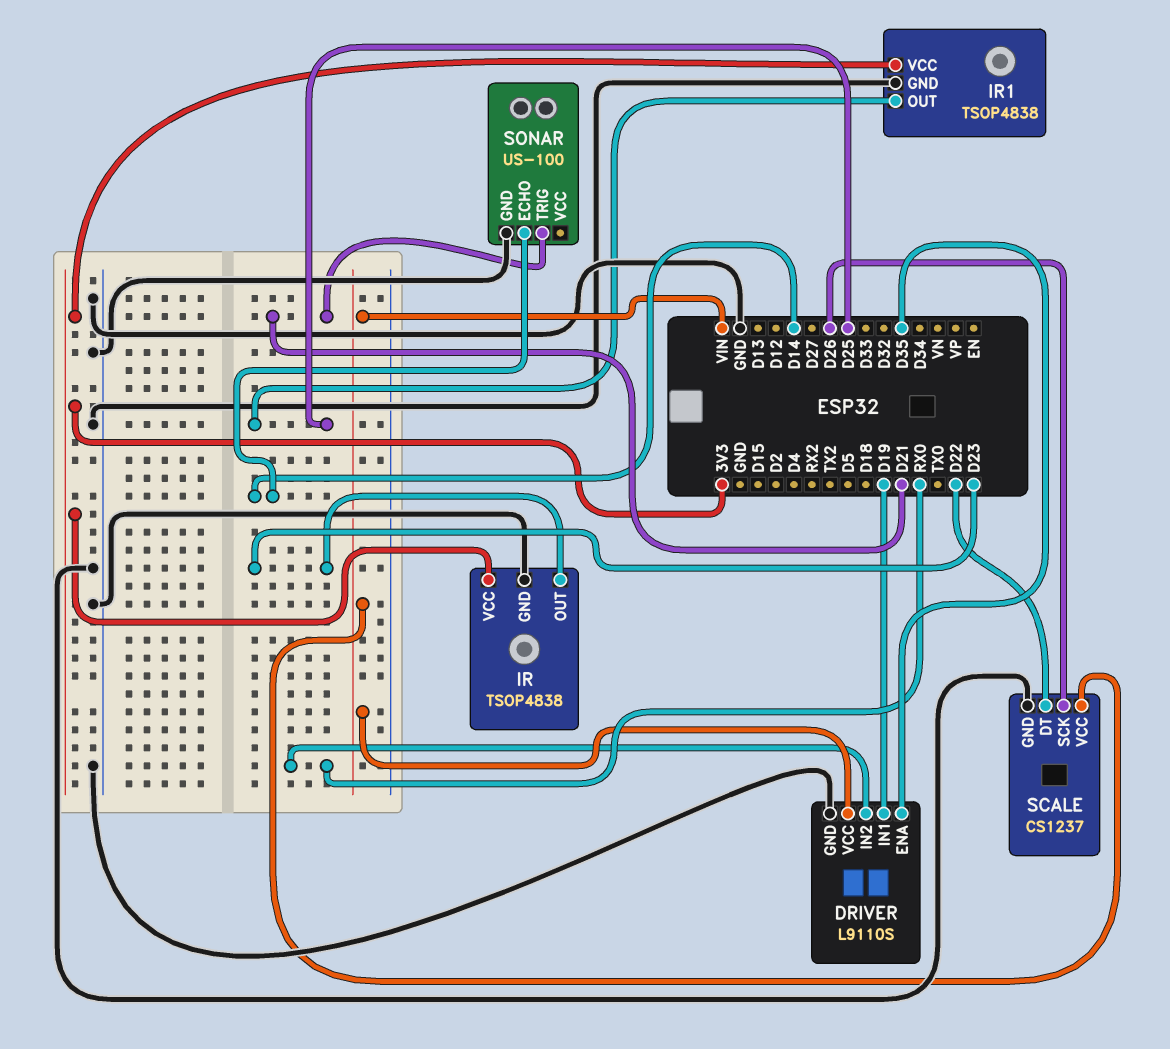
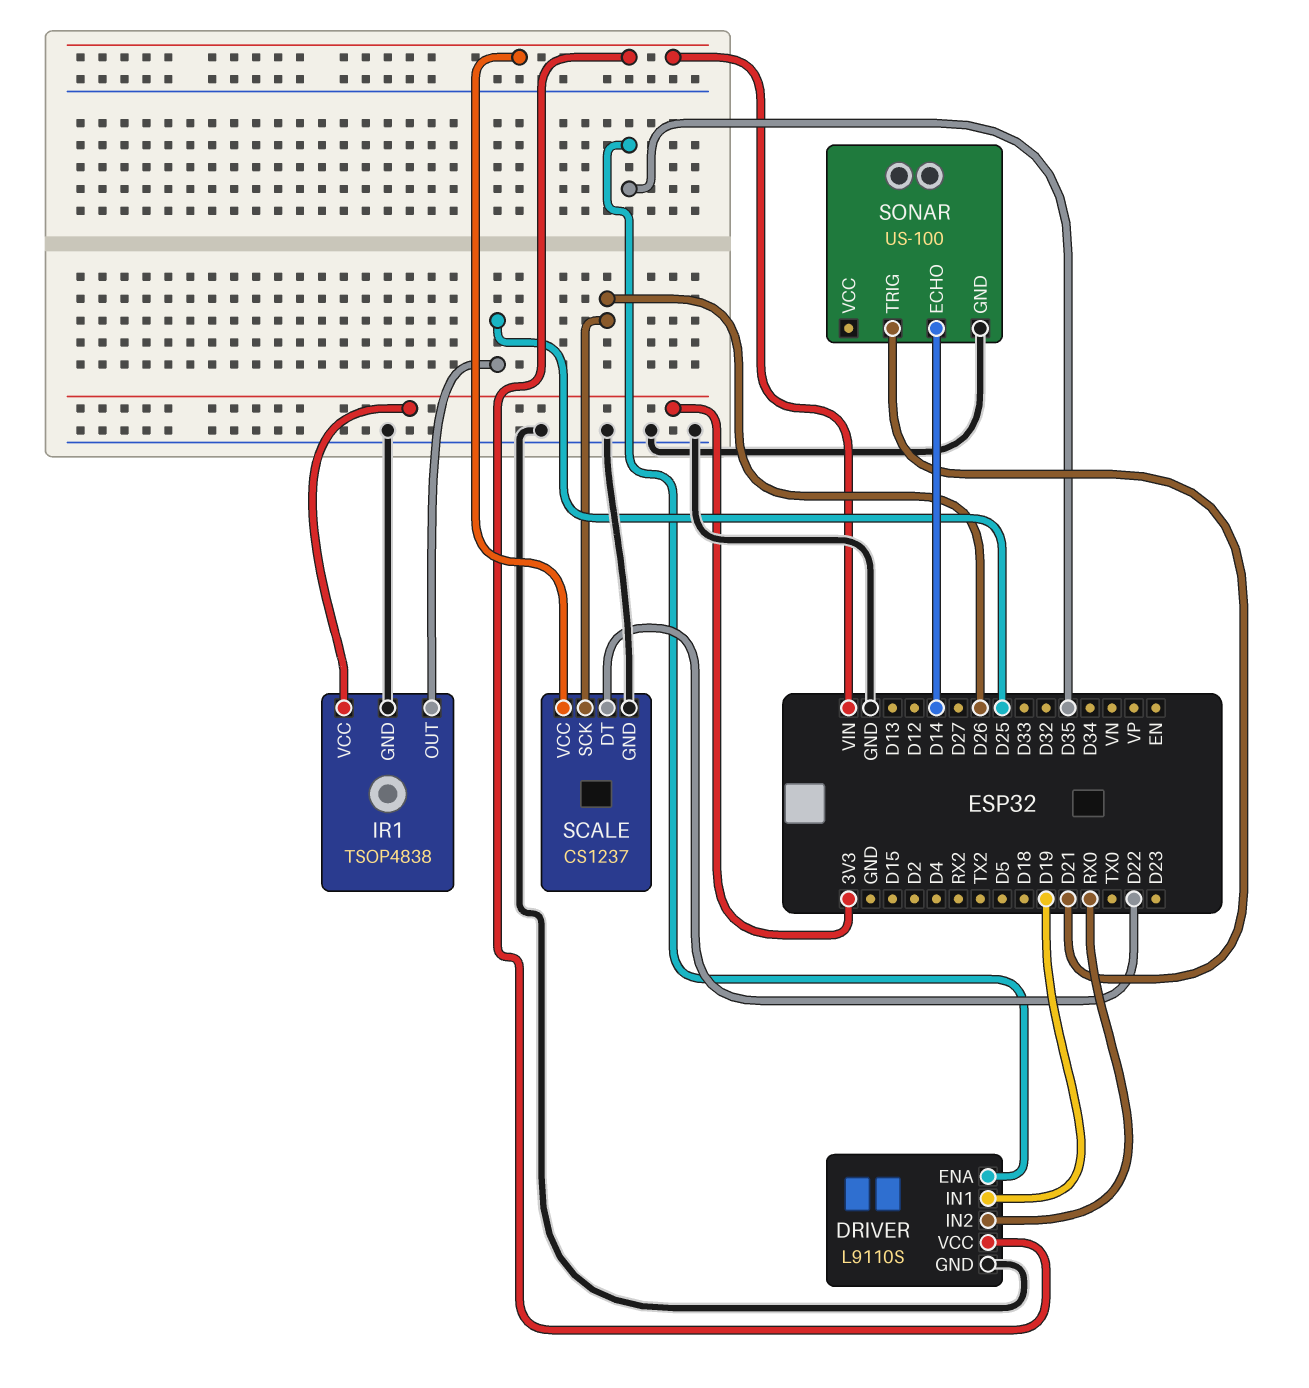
IR: TSOP4838 -> none
IR pin GND: GND -> none
IR pin OUT: D23 -> none
IR pin VCC: 3V3 -> none

